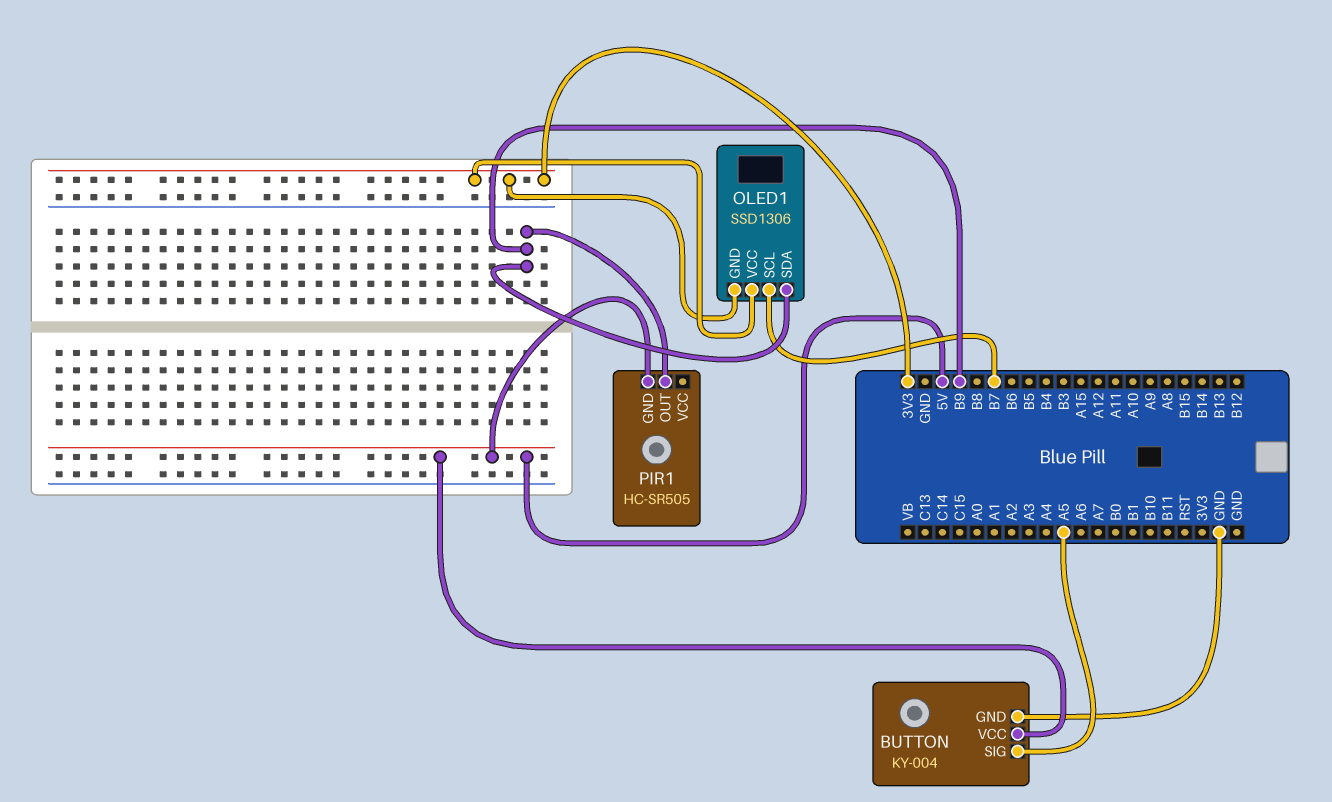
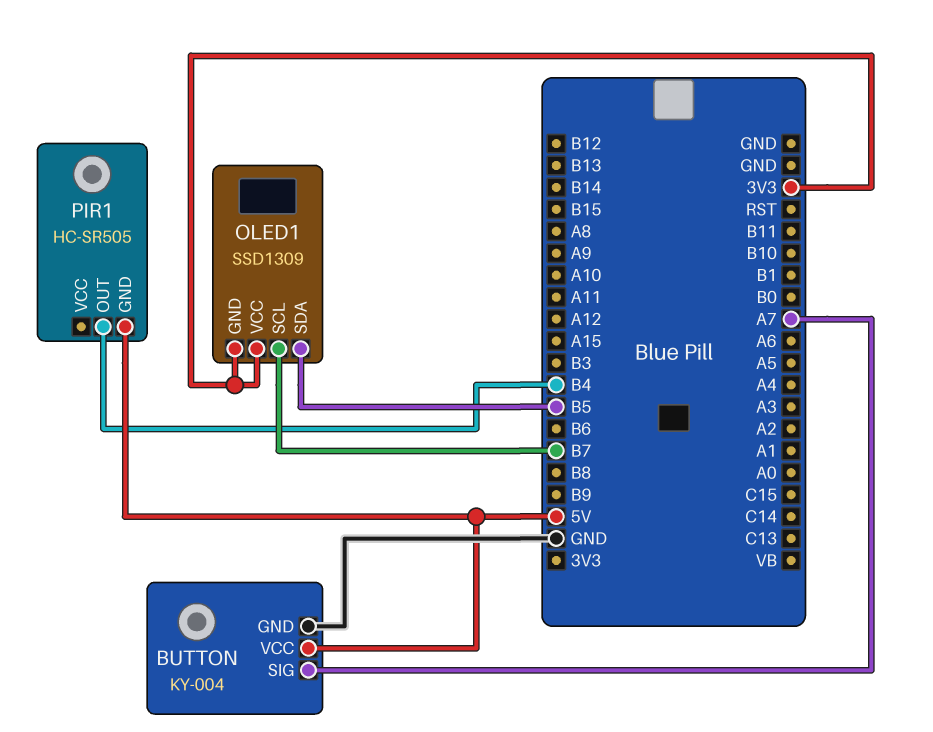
BUTTON pin SIG: A5 -> A7
OLED1: SSD1306 -> SSD1309
OLED1 pin SDA: B9 -> B5
PIR1 pin OUT: B9 -> B4

